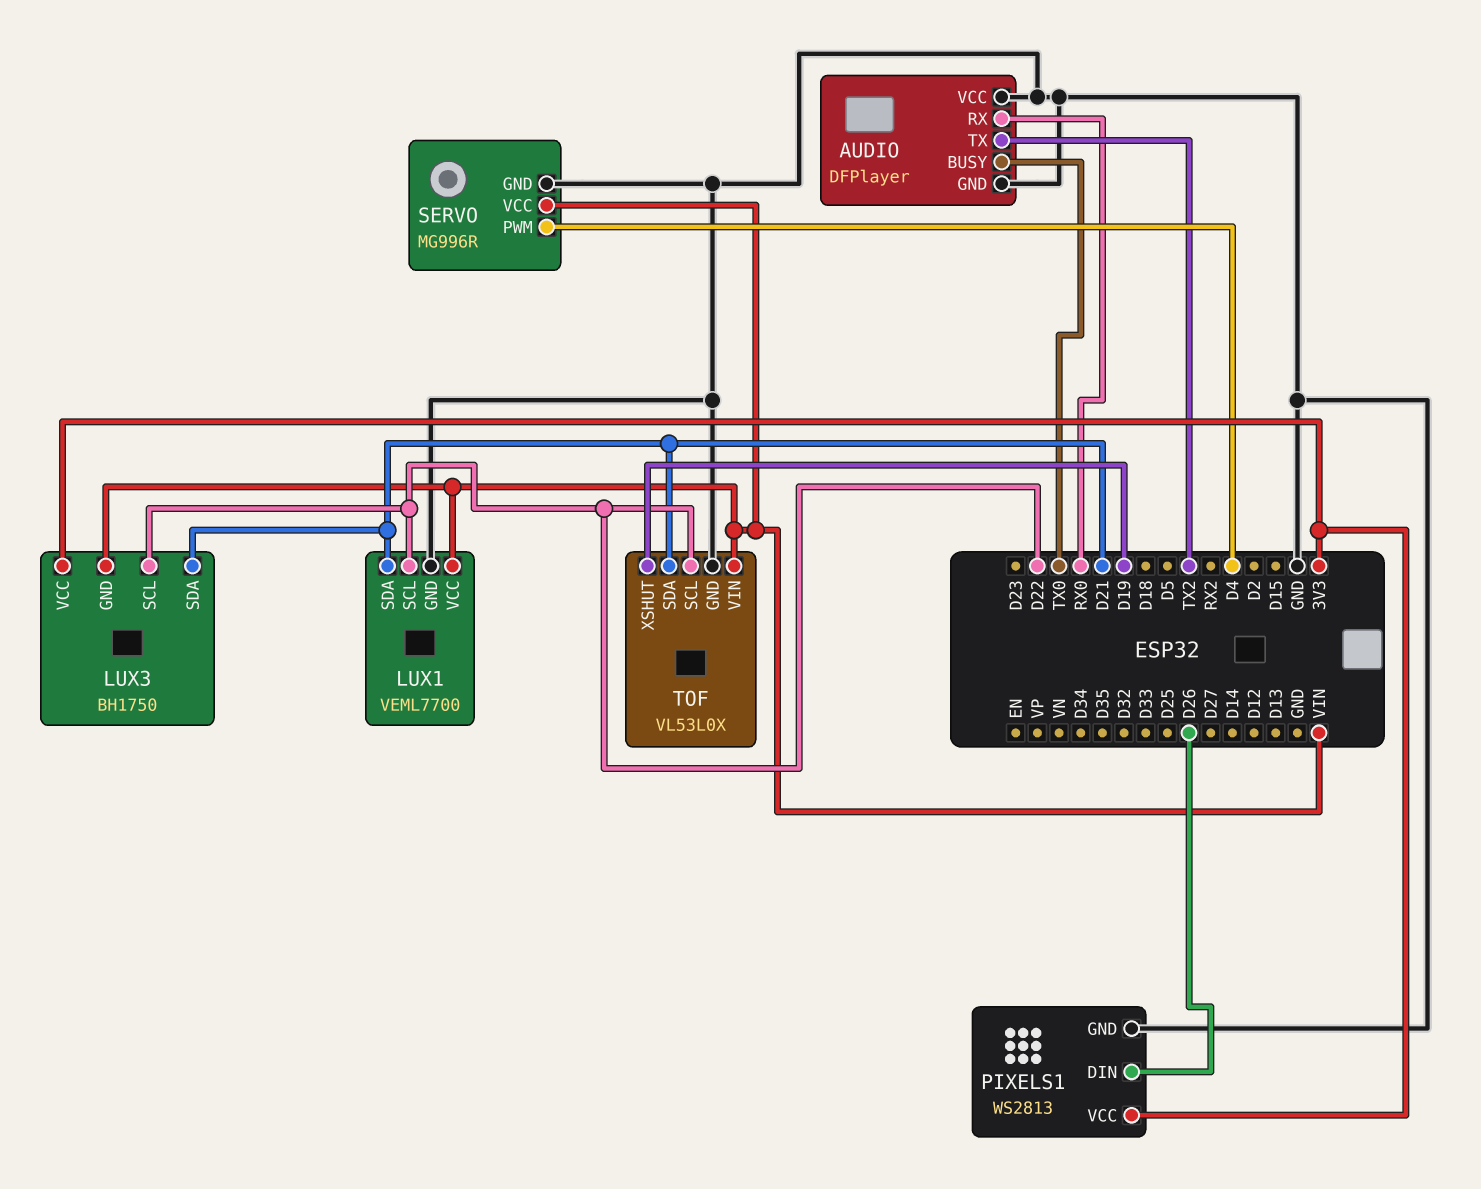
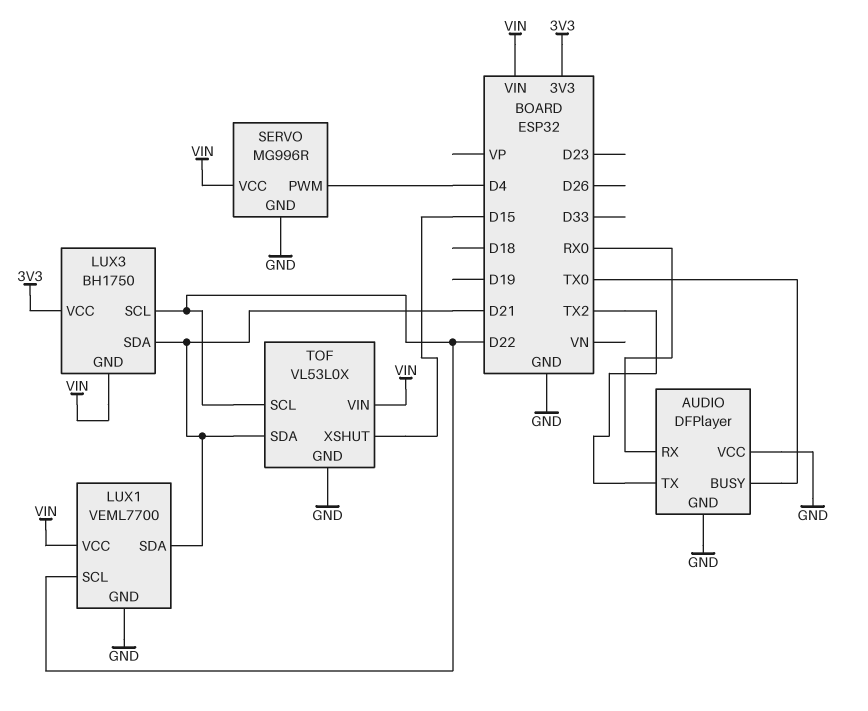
PIXELS1: WS2813 -> none
PIXELS1 pin DIN: D26 -> none
PIXELS1 pin GND: GND -> none
PIXELS1 pin VCC: 3V3 -> none
TOF pin XSHUT: D19 -> D15

